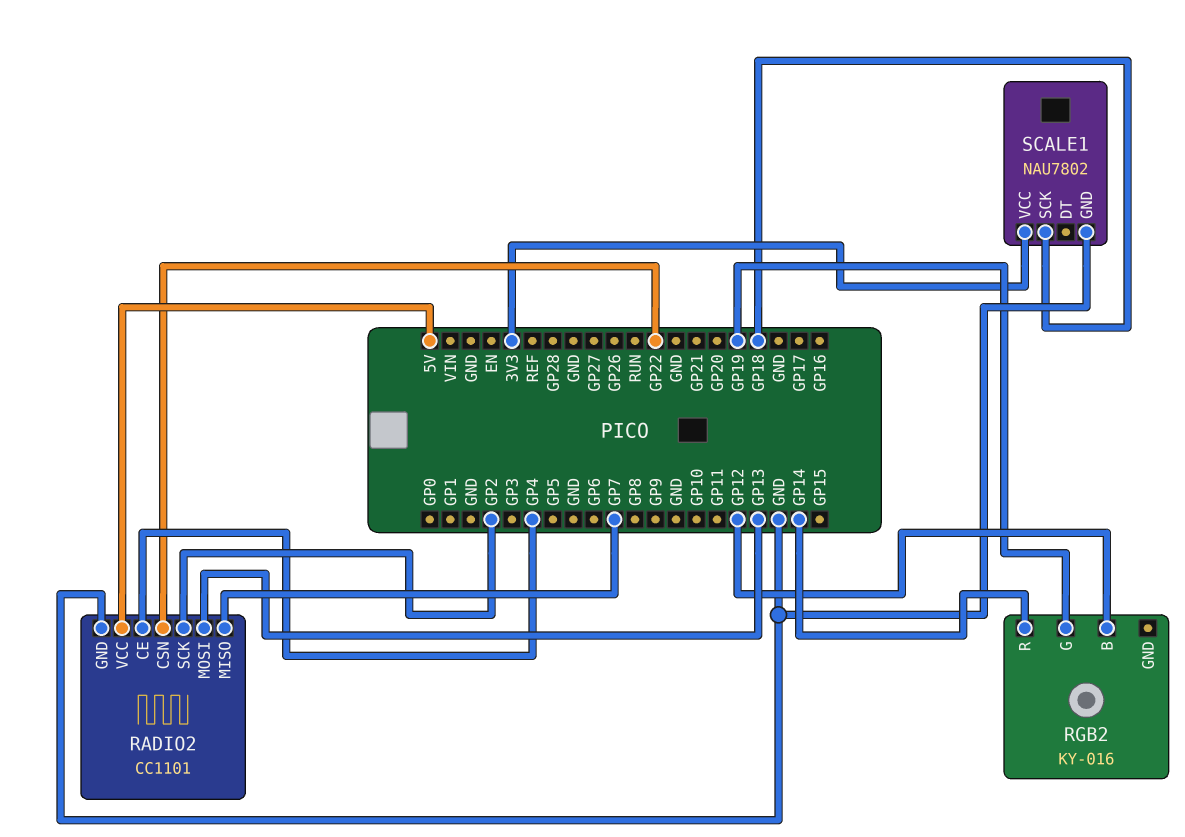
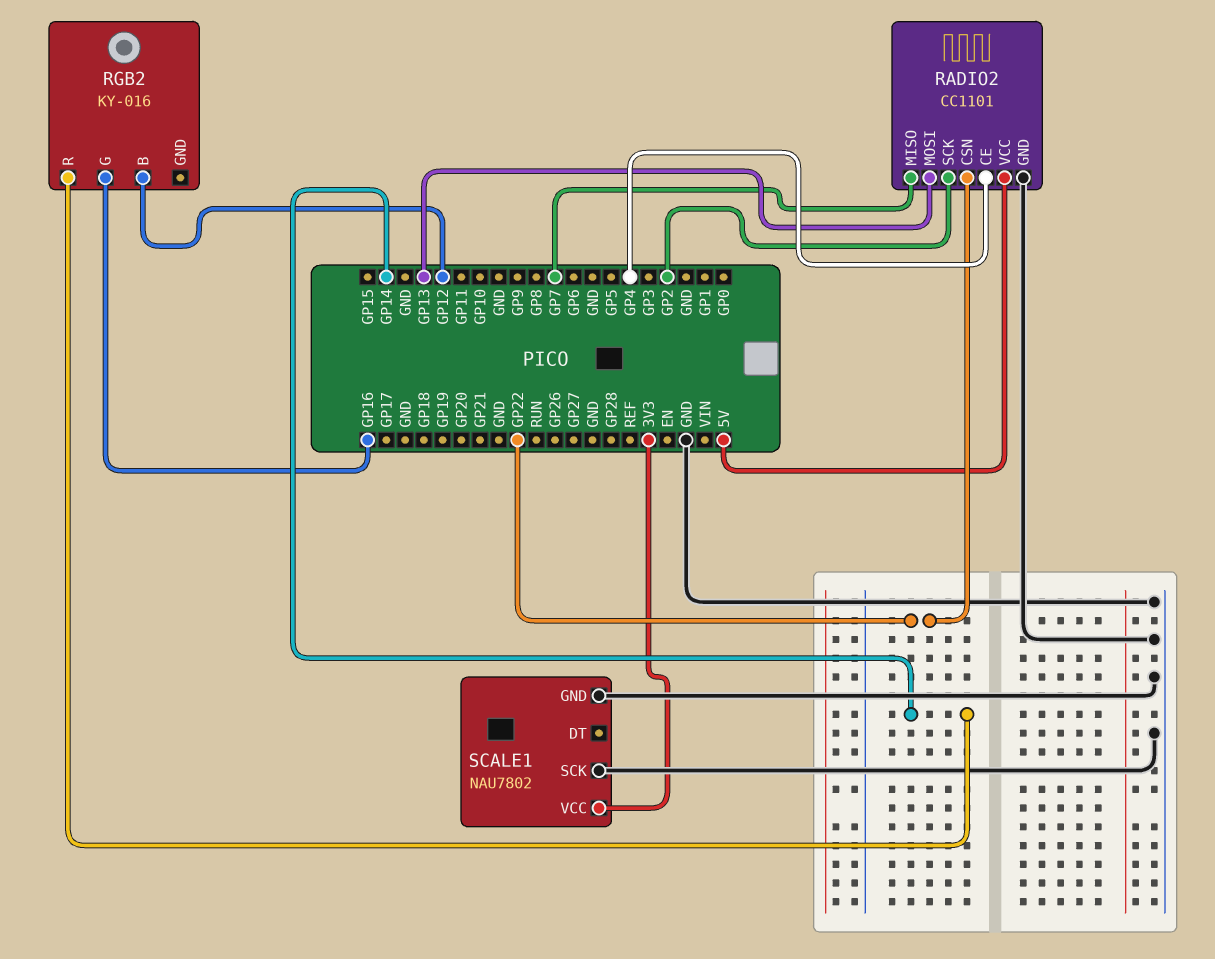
RGB2 pin G: GP19 -> GP16
SCALE1 pin SCK: GP18 -> GND

